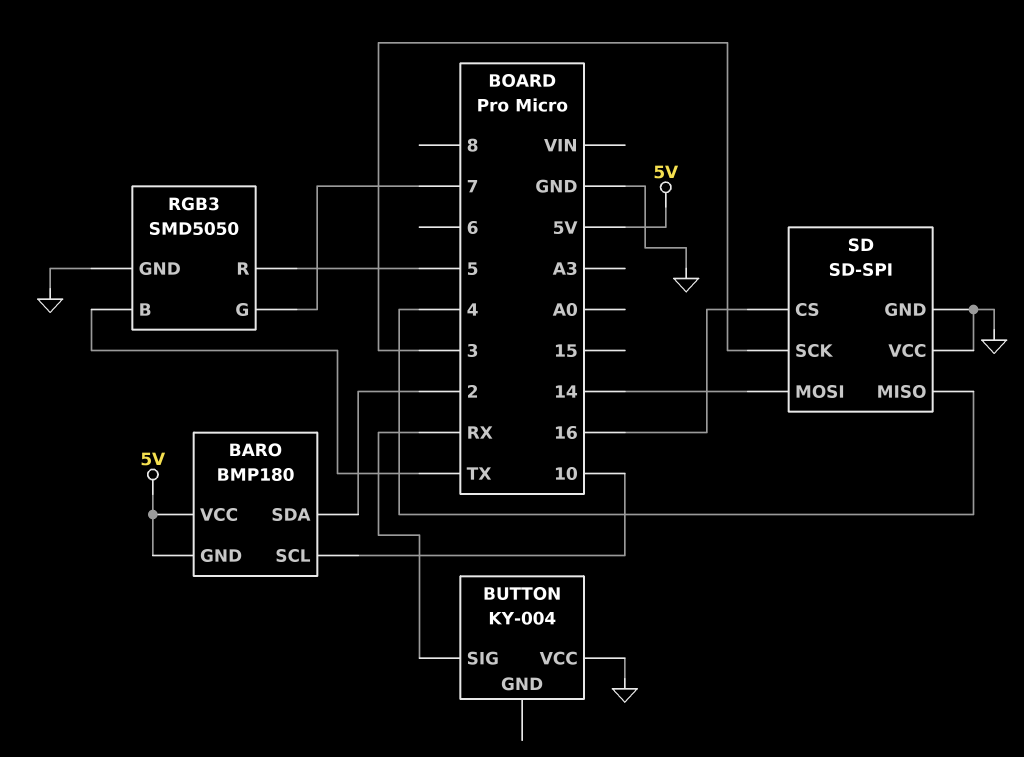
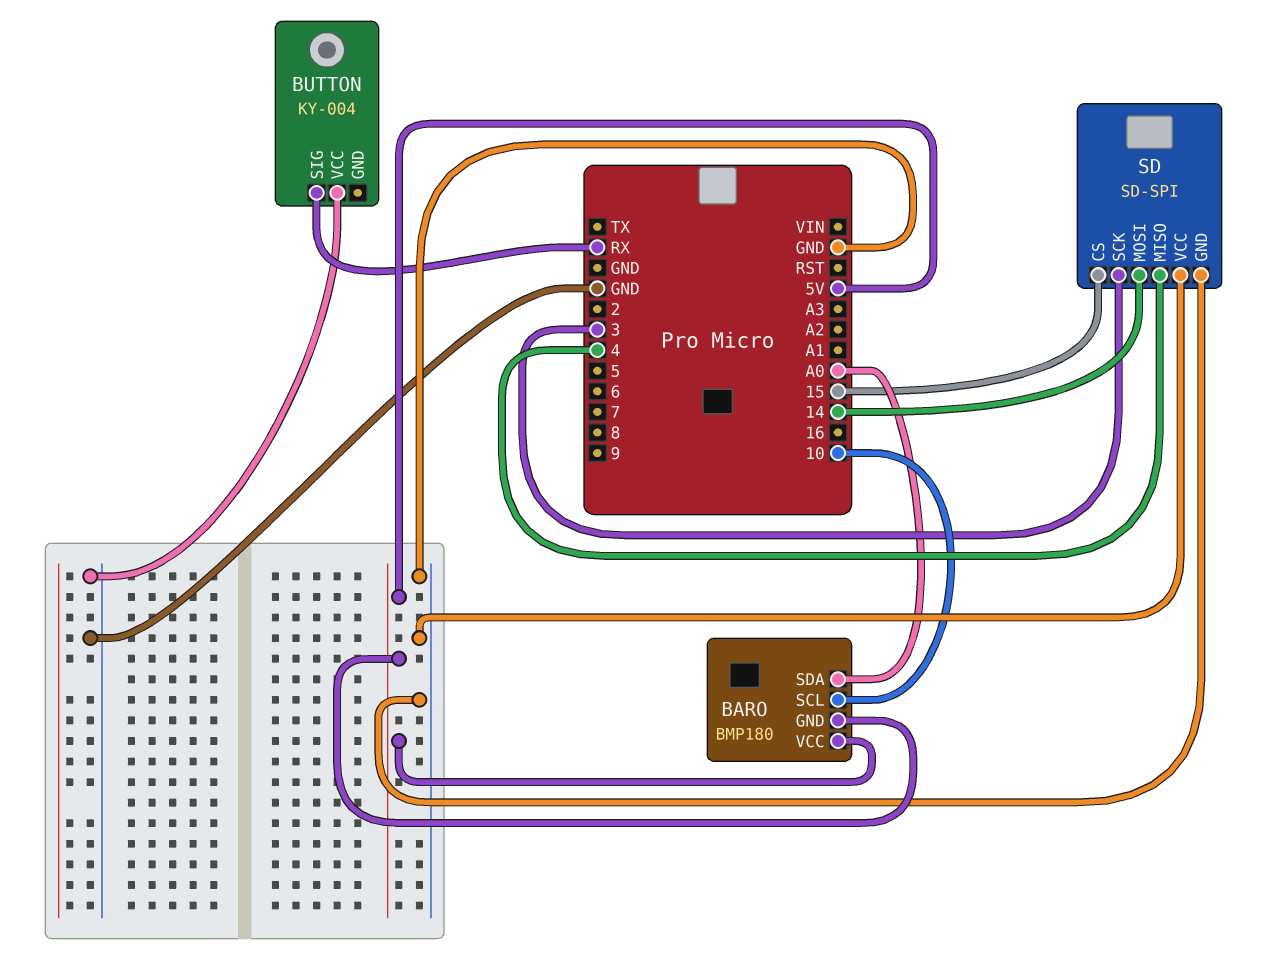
BARO pin SDA: 2 -> A0
RGB3: SMD5050 -> none
RGB3 pin B: TX -> none
RGB3 pin G: 7 -> none
RGB3 pin GND: GND -> none
RGB3 pin R: 5 -> none
SD pin CS: 16 -> 15

